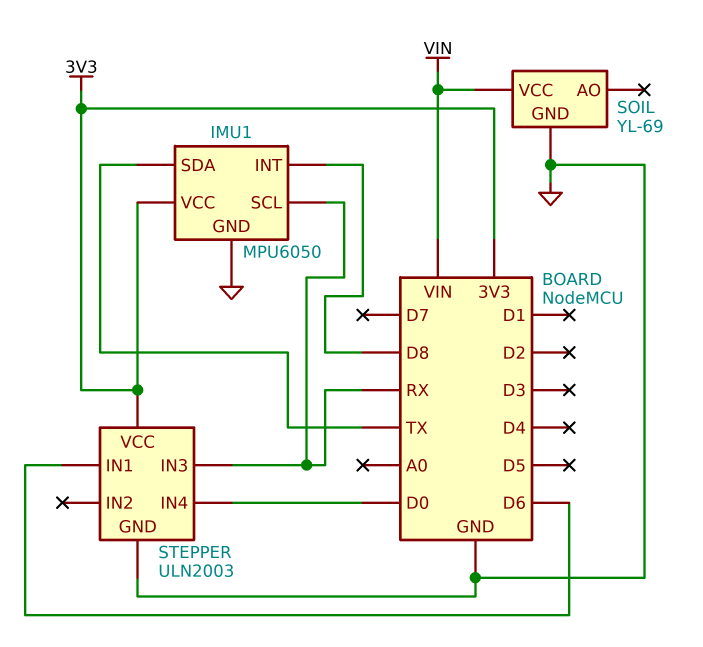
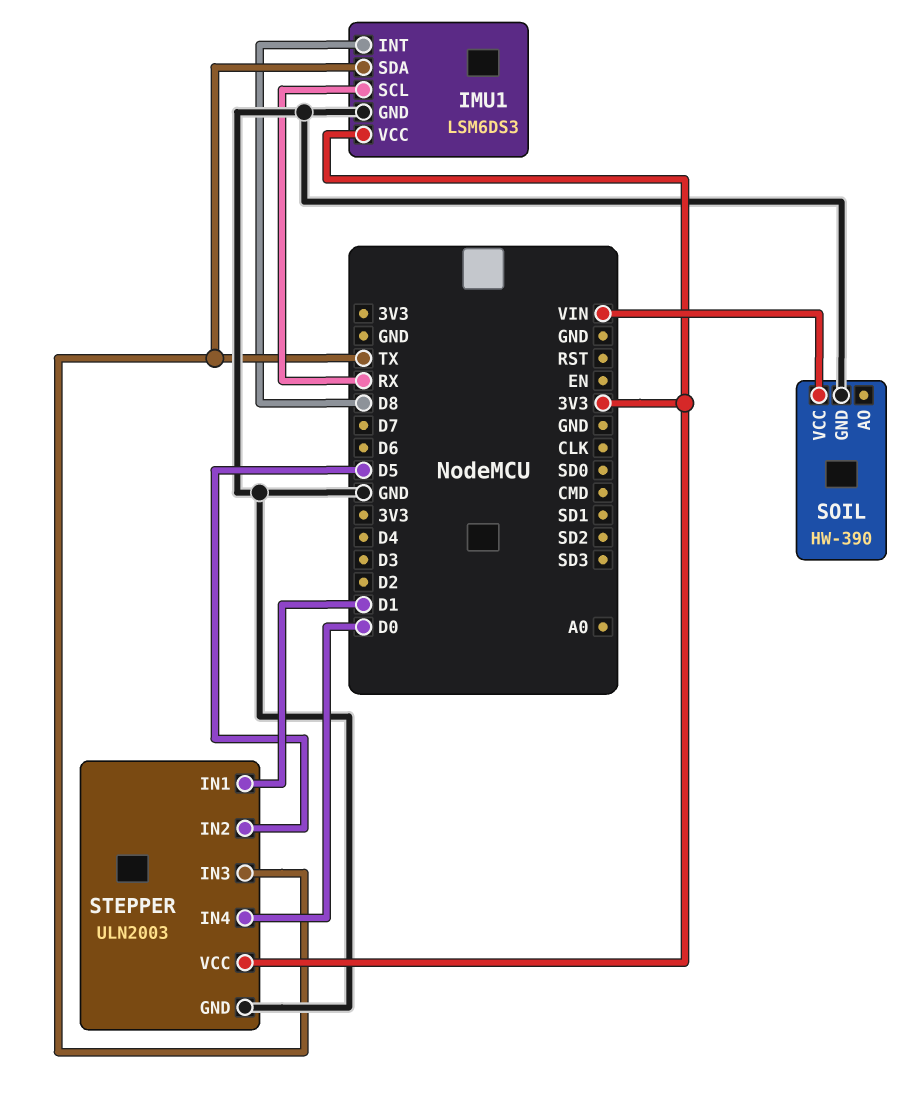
IMU1: MPU6050 -> LSM6DS3
SOIL: YL-69 -> HW-390
STEPPER pin IN1: D6 -> D1
STEPPER pin IN2: none -> D5
STEPPER pin IN3: RX -> TX

